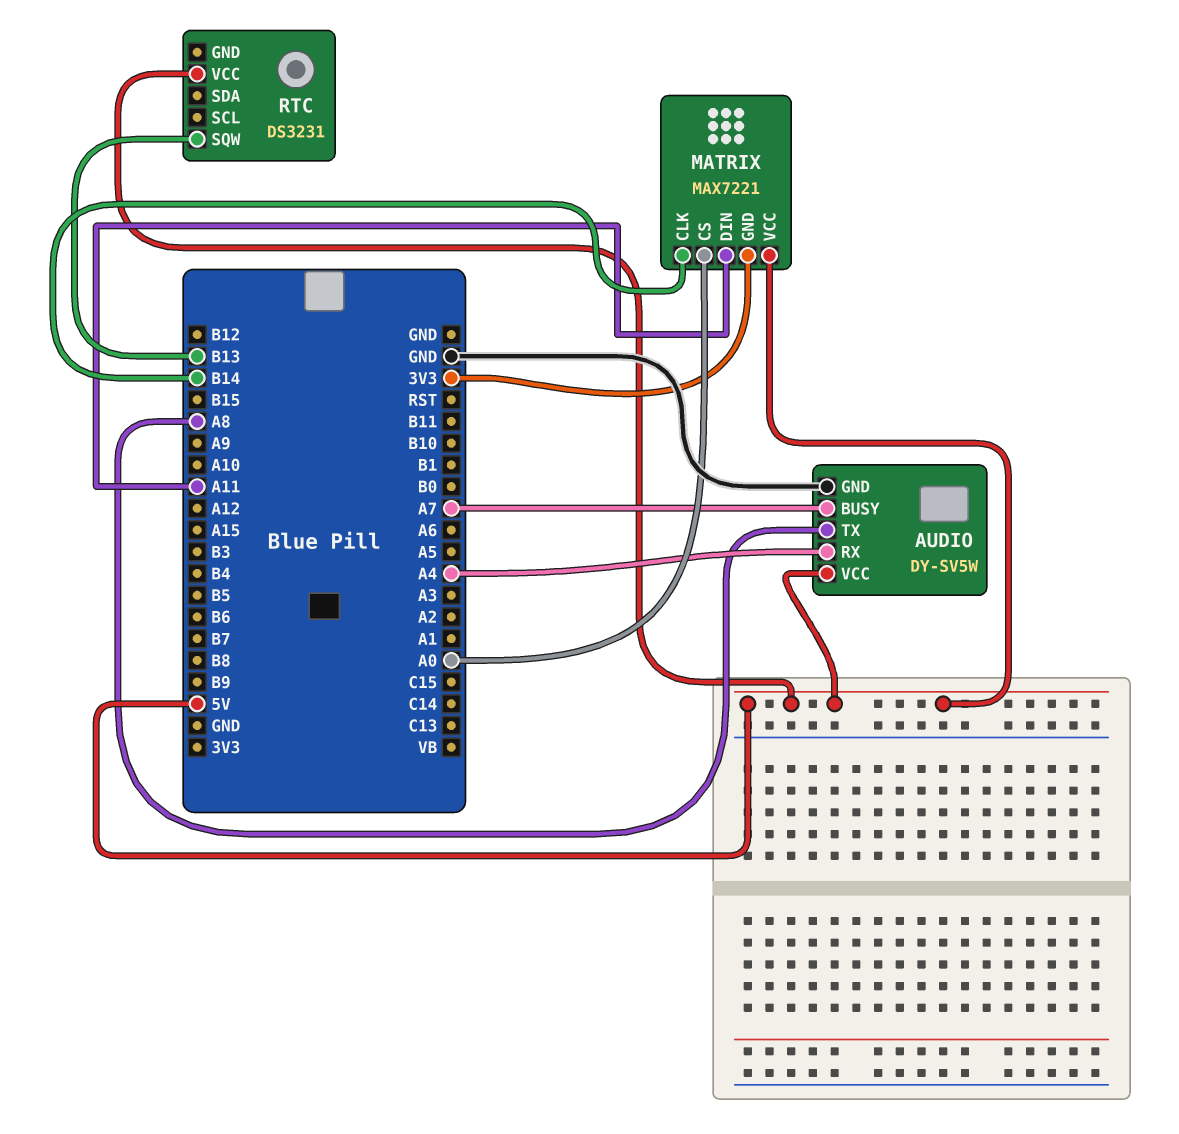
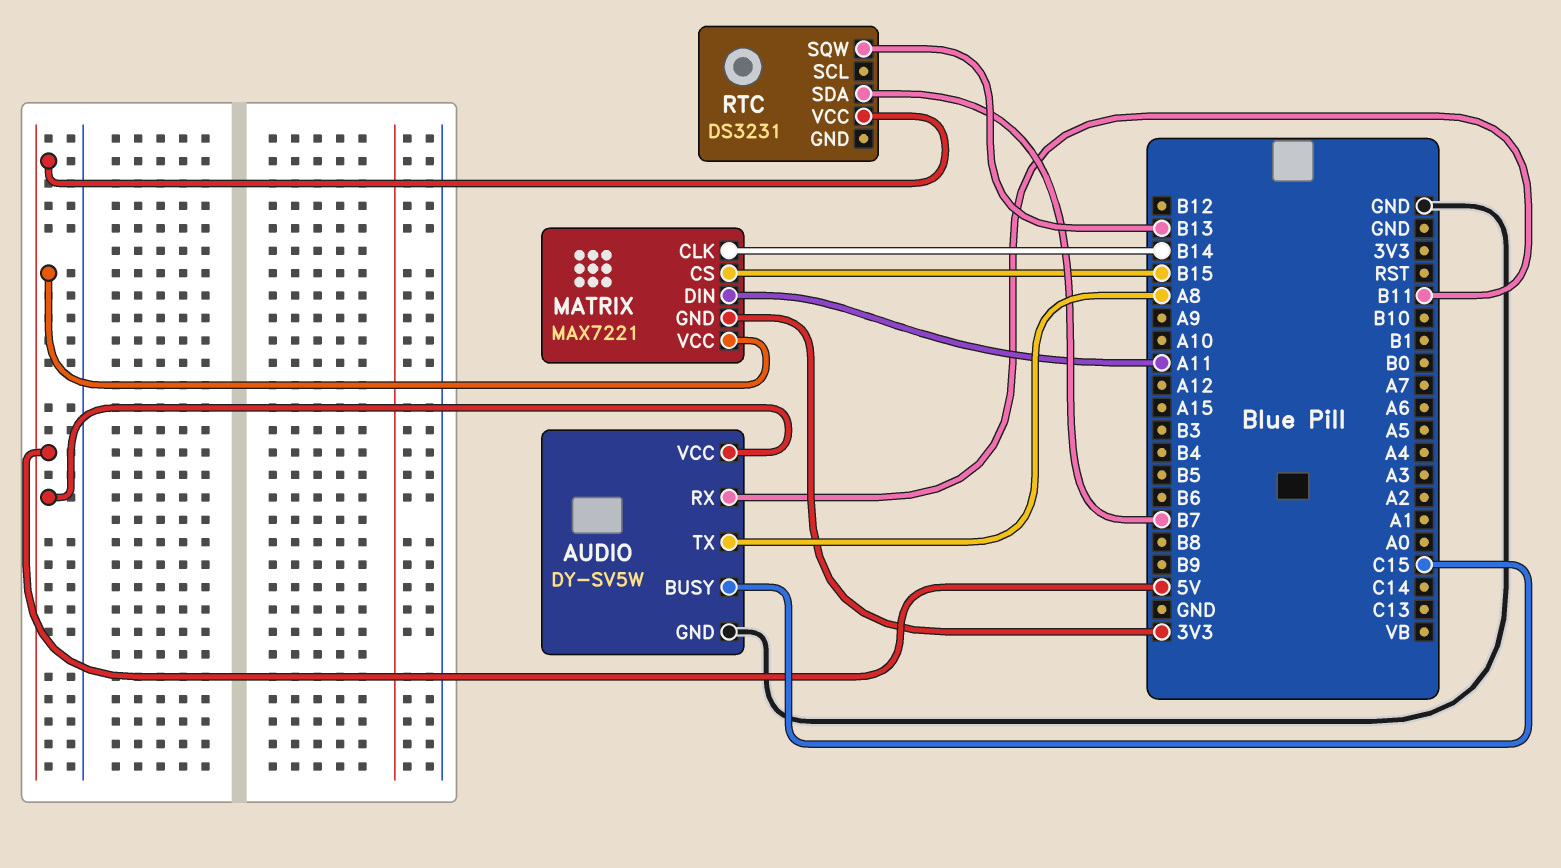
AUDIO pin BUSY: A7 -> C15
AUDIO pin RX: A4 -> B11
MATRIX pin CS: A0 -> B15
RTC pin SDA: none -> B7

